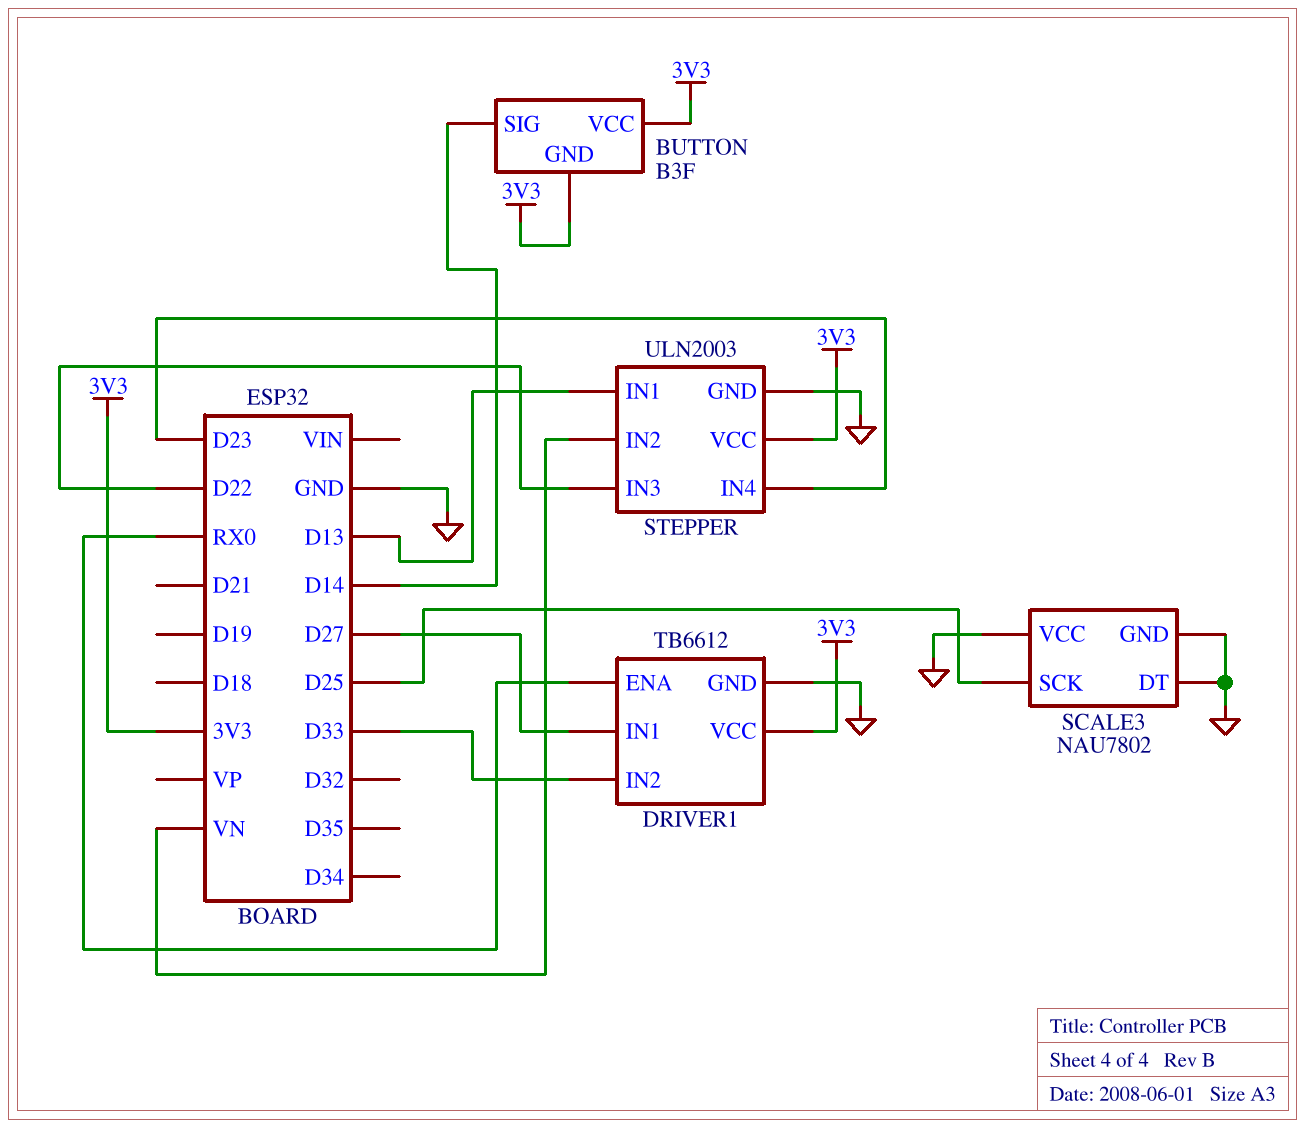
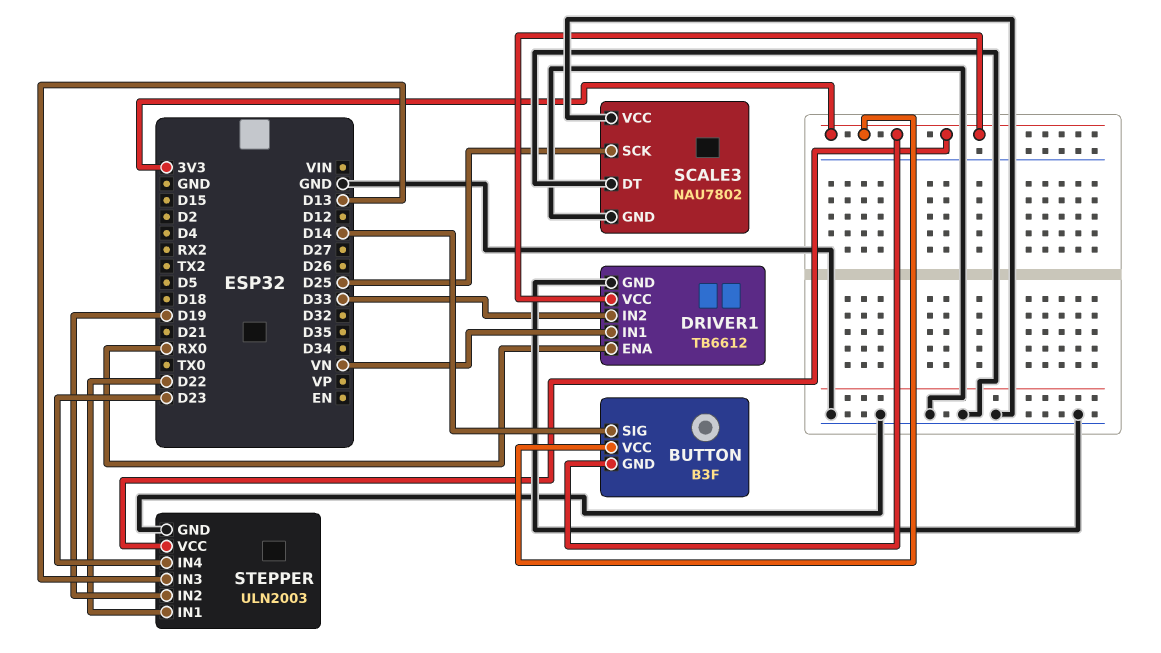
DRIVER1 pin IN1: D27 -> VN
STEPPER pin IN1: D13 -> D22
STEPPER pin IN2: VN -> D19
STEPPER pin IN3: D22 -> D13

